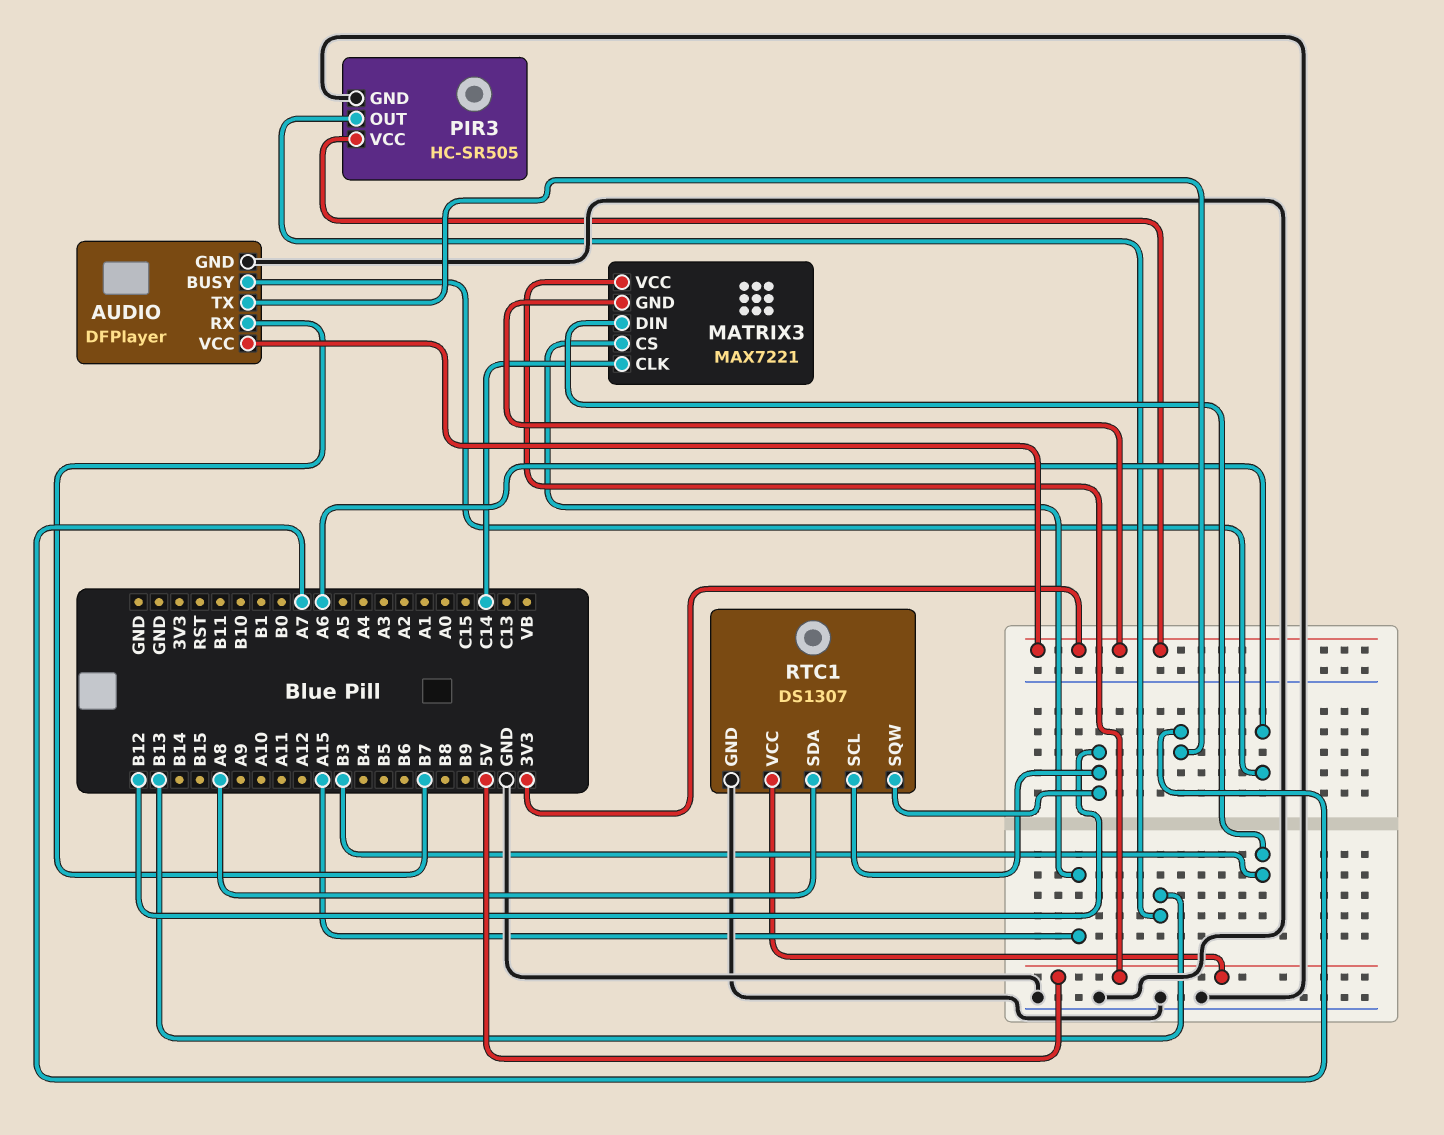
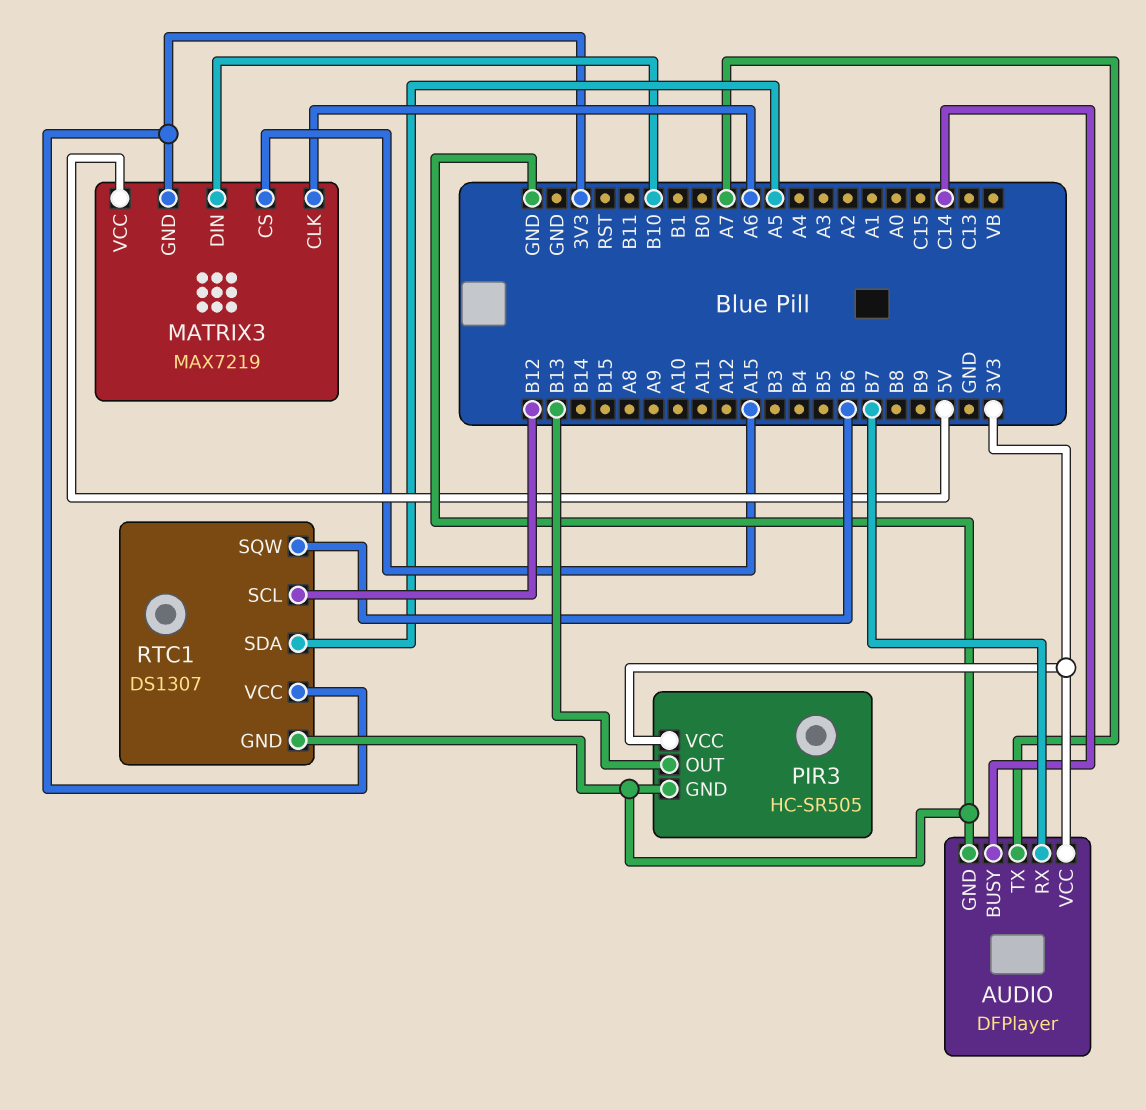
AUDIO pin BUSY: A6 -> C14
MATRIX3: MAX7221 -> MAX7219
MATRIX3 pin CLK: C14 -> A6
MATRIX3 pin DIN: B3 -> B10
RTC1 pin SDA: A8 -> A5
RTC1 pin SQW: B12 -> B6
RTC1 pin VCC: 5V -> 3V3

